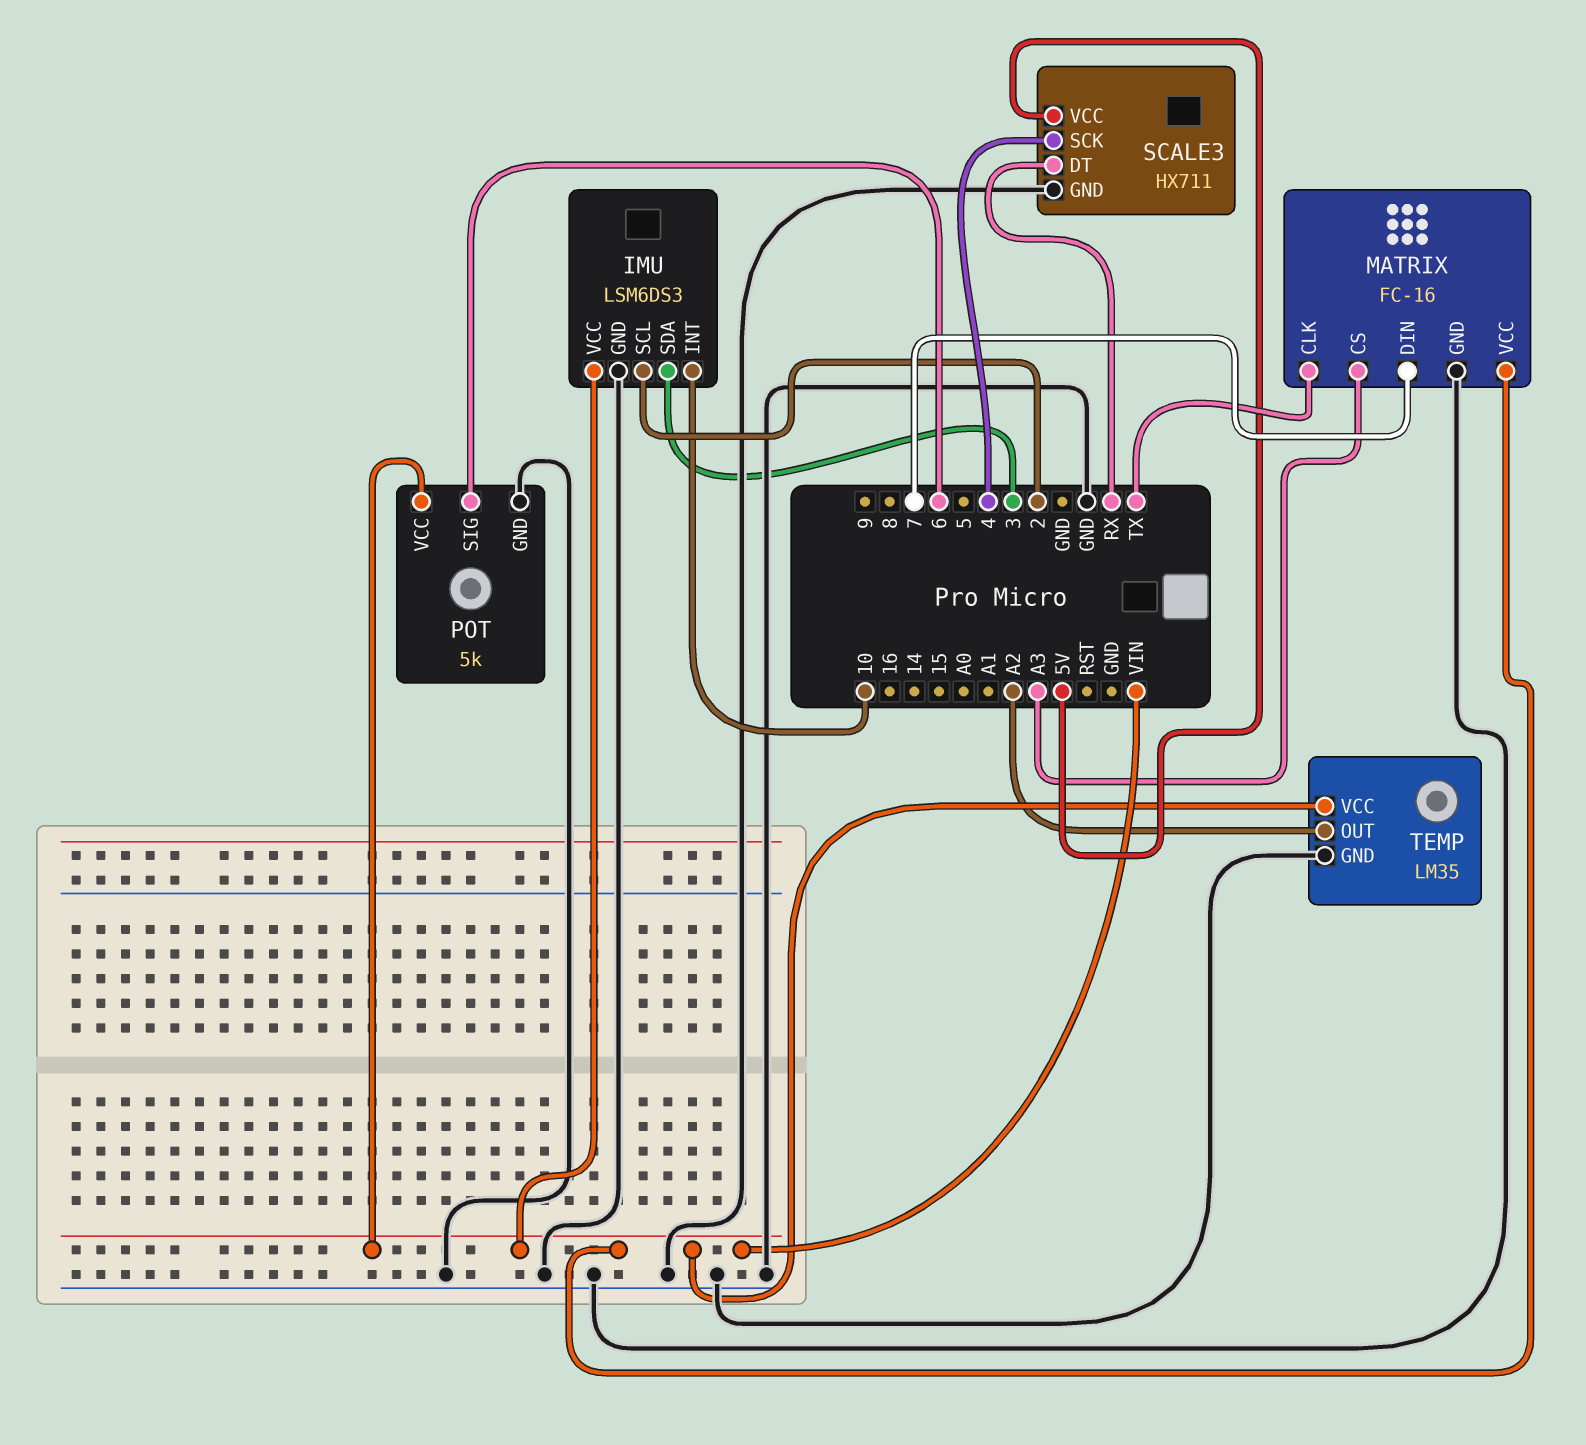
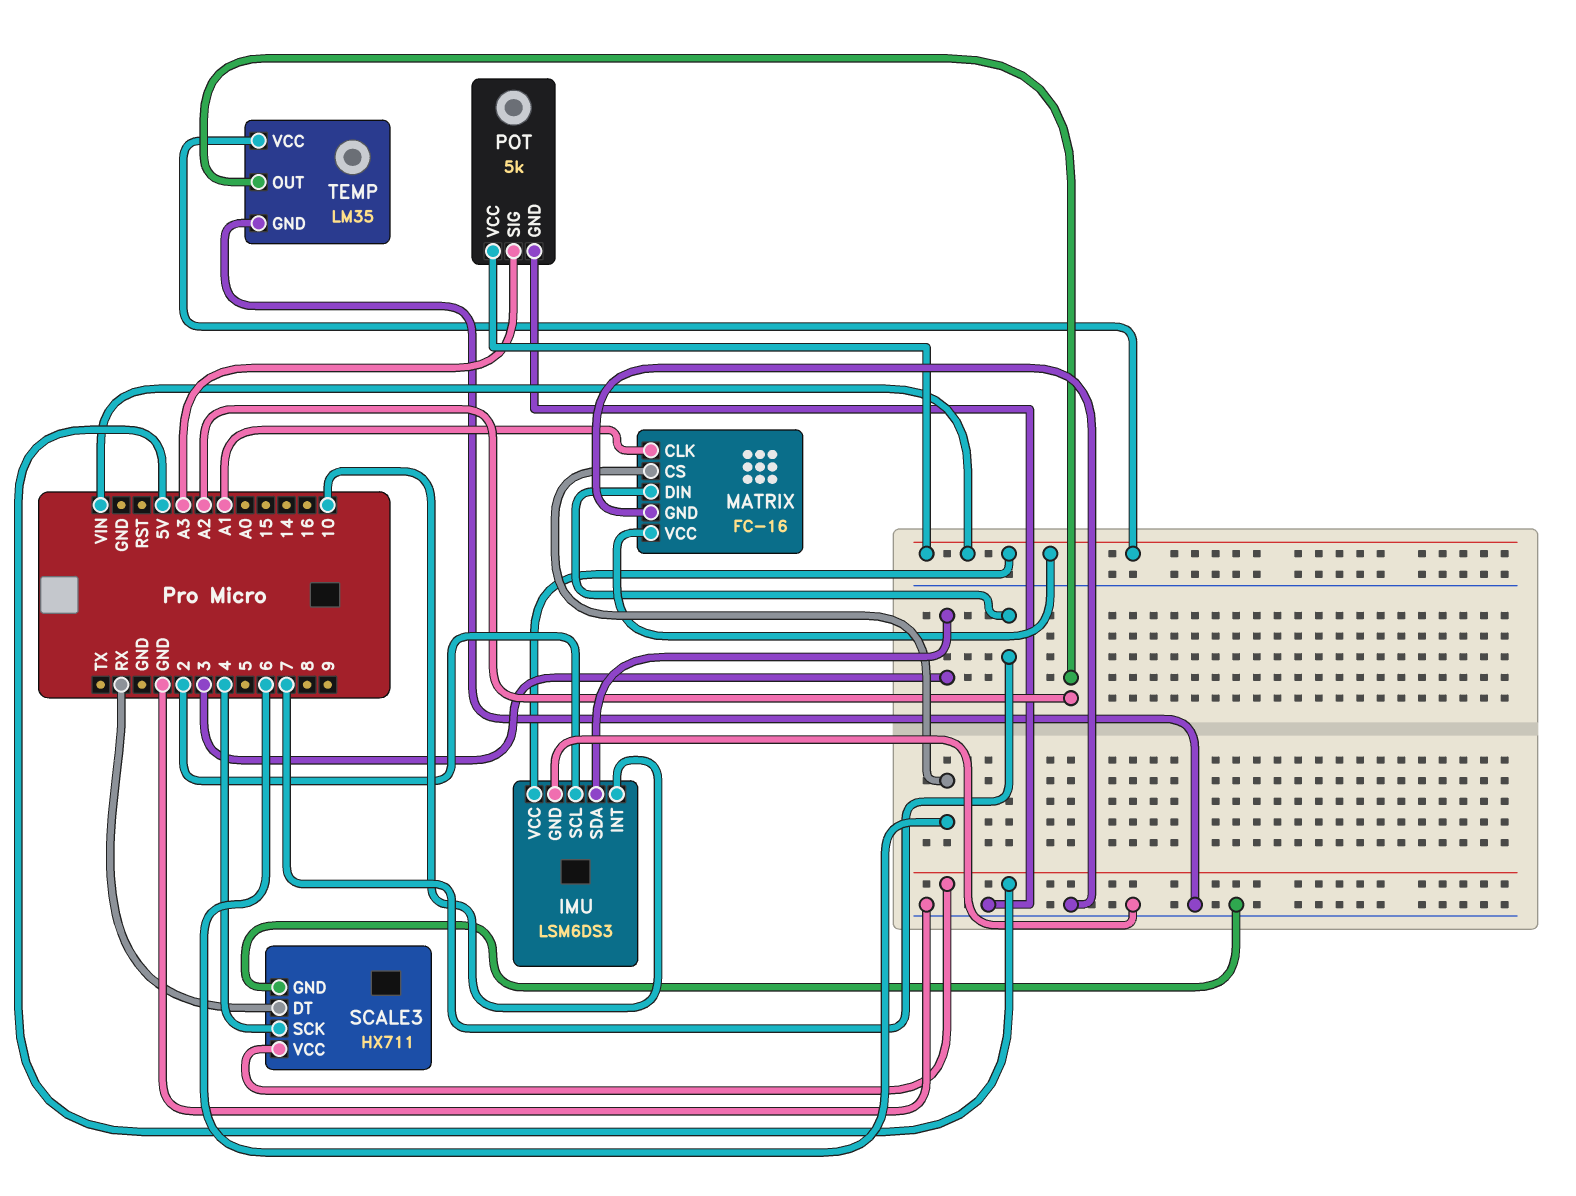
MATRIX pin CLK: TX -> A1
MATRIX pin CS: A3 -> 6
POT pin SIG: 6 -> A3

